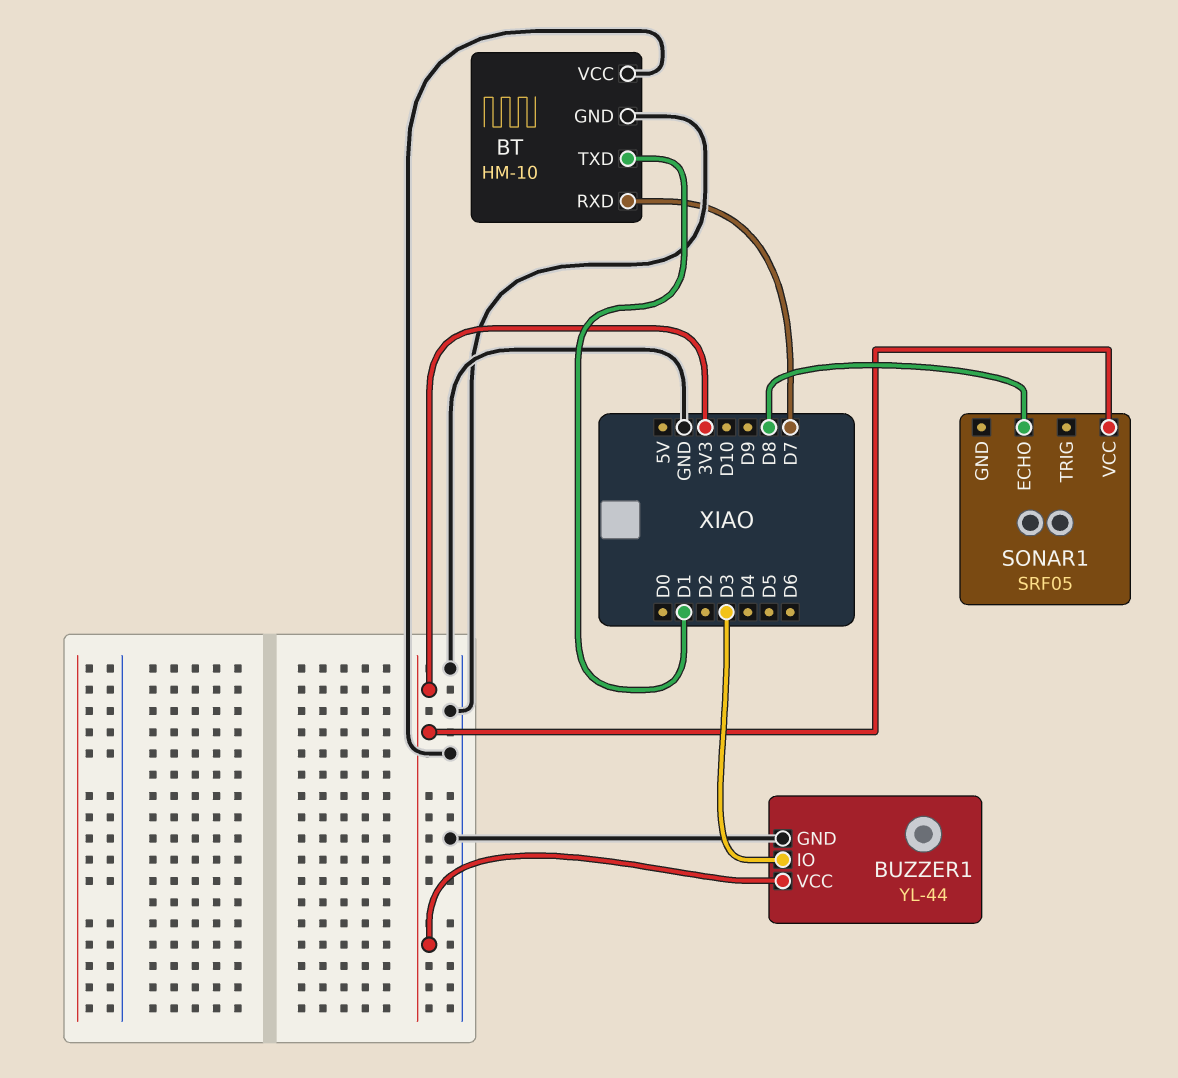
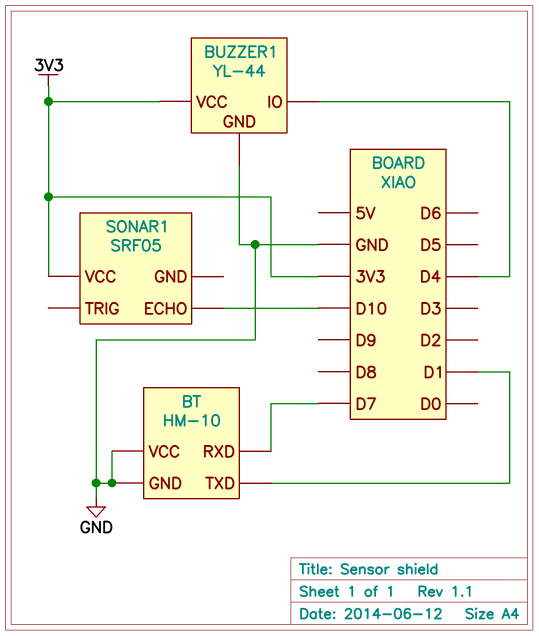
BUZZER1 pin IO: D3 -> D4
SONAR1 pin ECHO: D8 -> D10

